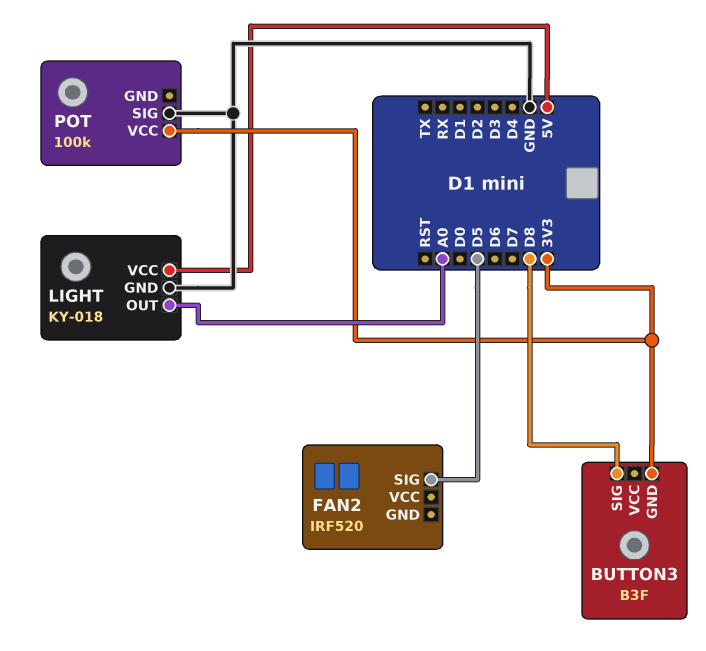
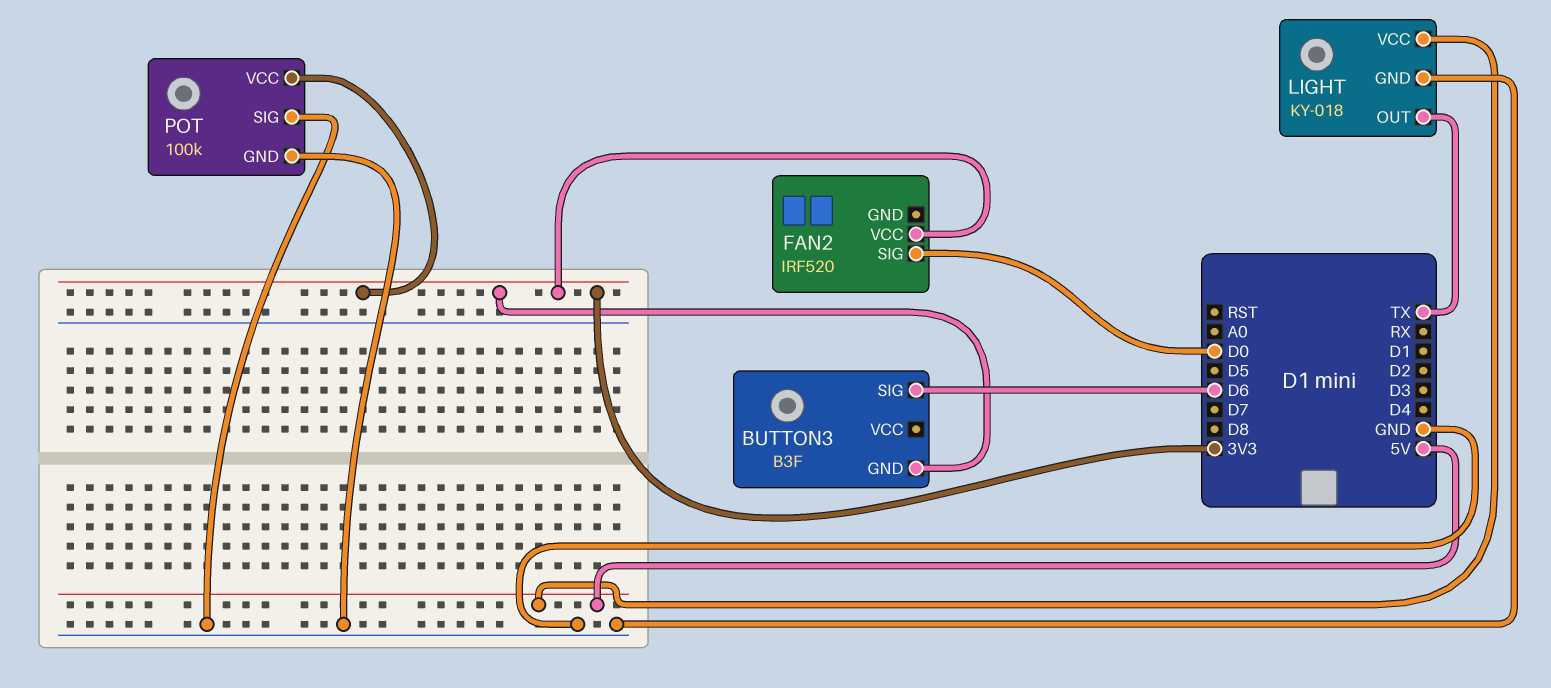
BUTTON3 pin SIG: D8 -> D6
FAN2 pin SIG: D5 -> D0
FAN2 pin VCC: none -> 3V3
LIGHT pin OUT: A0 -> TX
POT pin GND: none -> GND

